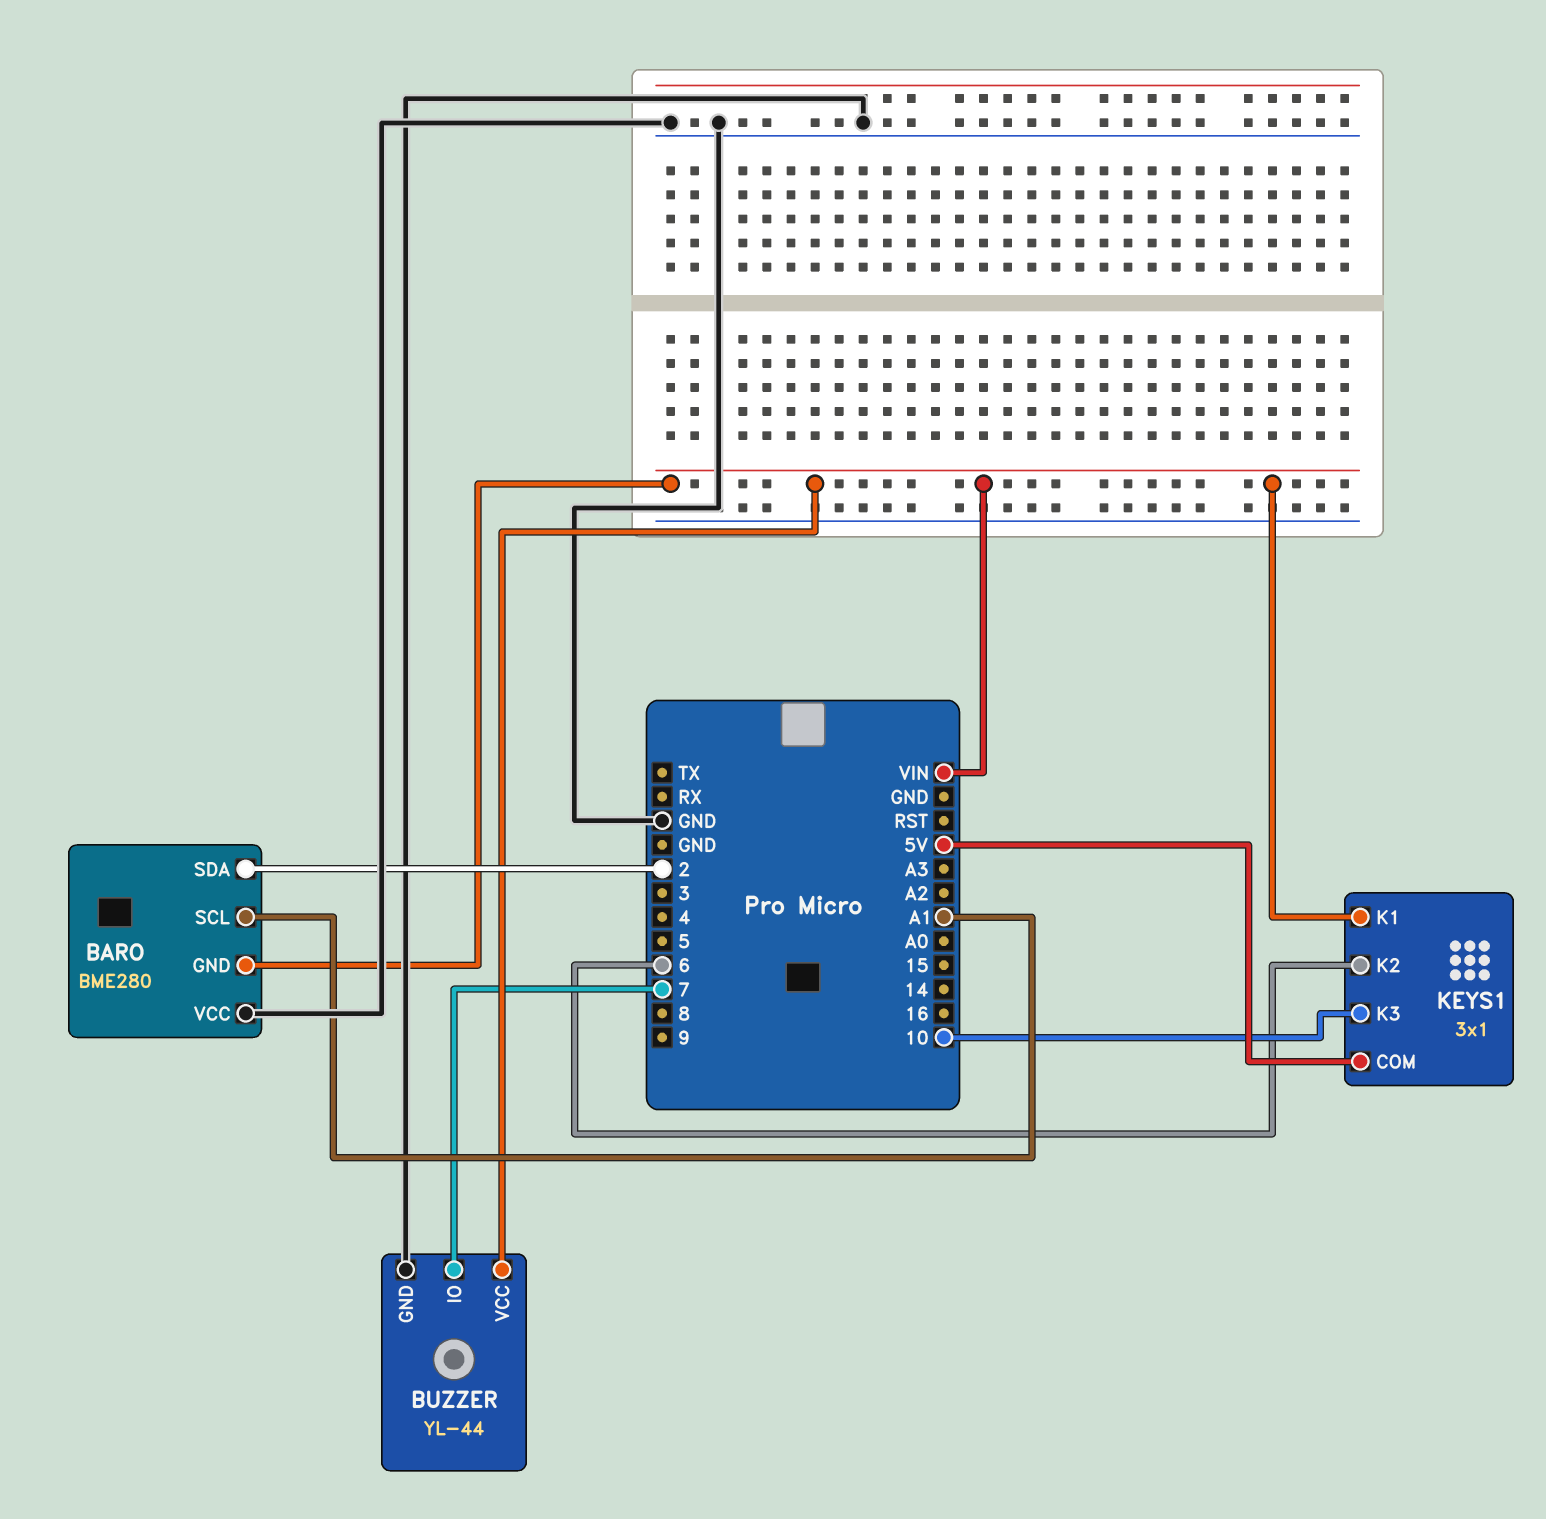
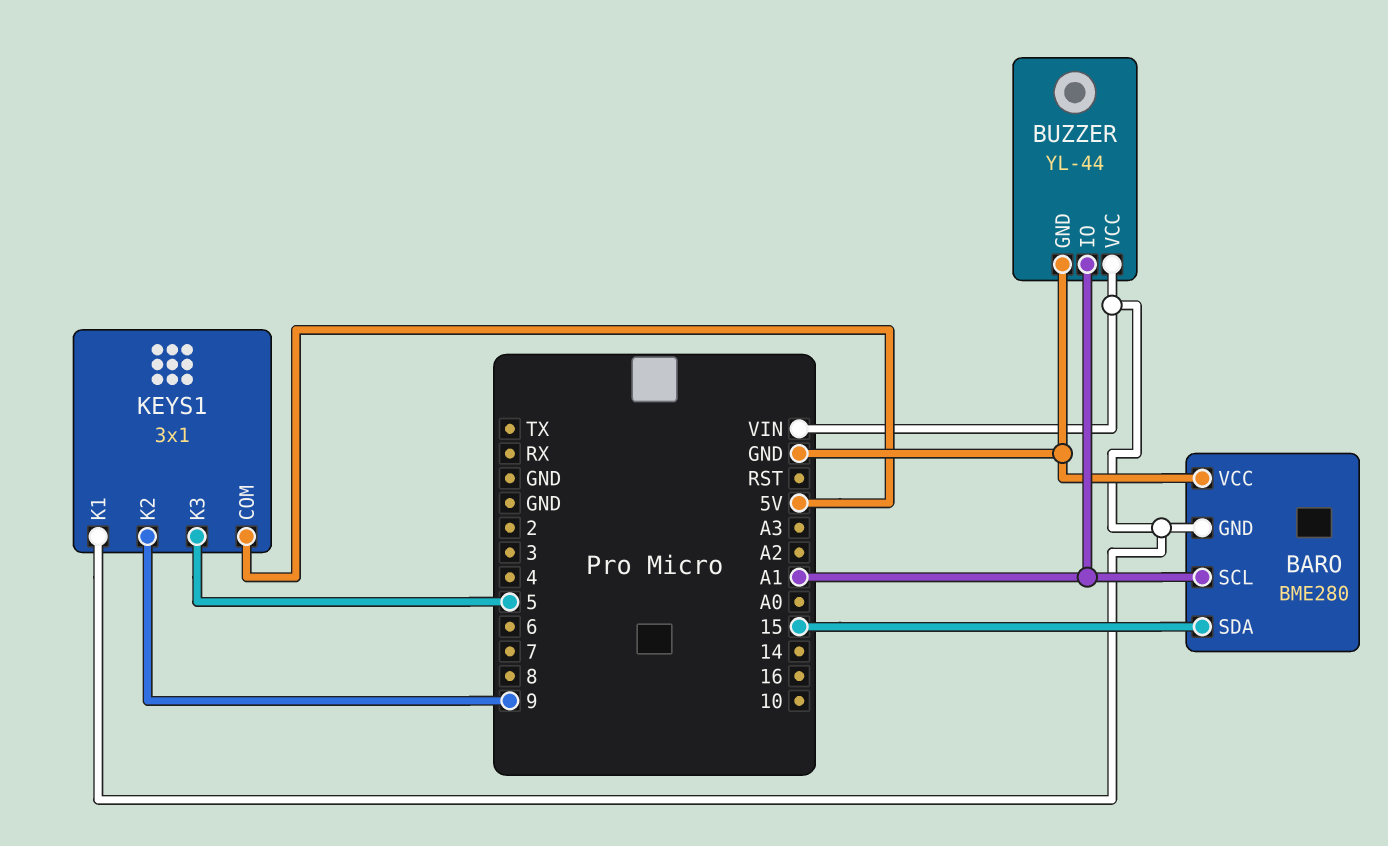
BARO pin SDA: 2 -> 15
BUZZER pin IO: 7 -> A1
KEYS1 pin K2: 6 -> 9
KEYS1 pin K3: 10 -> 5

